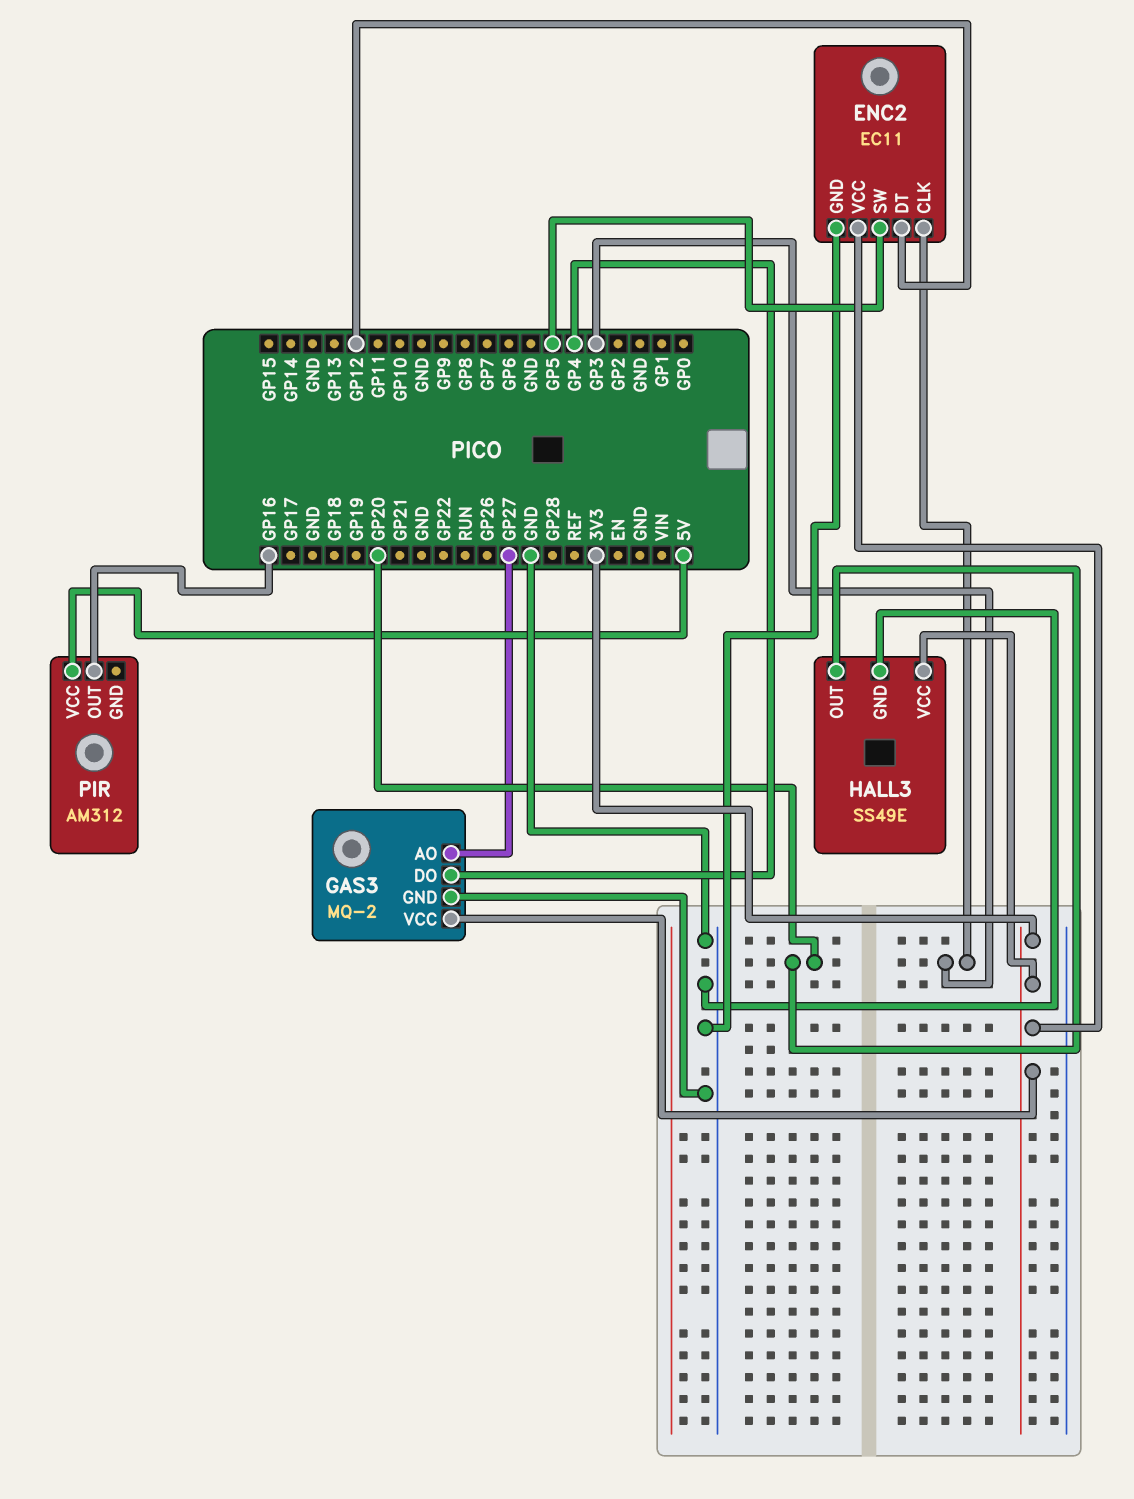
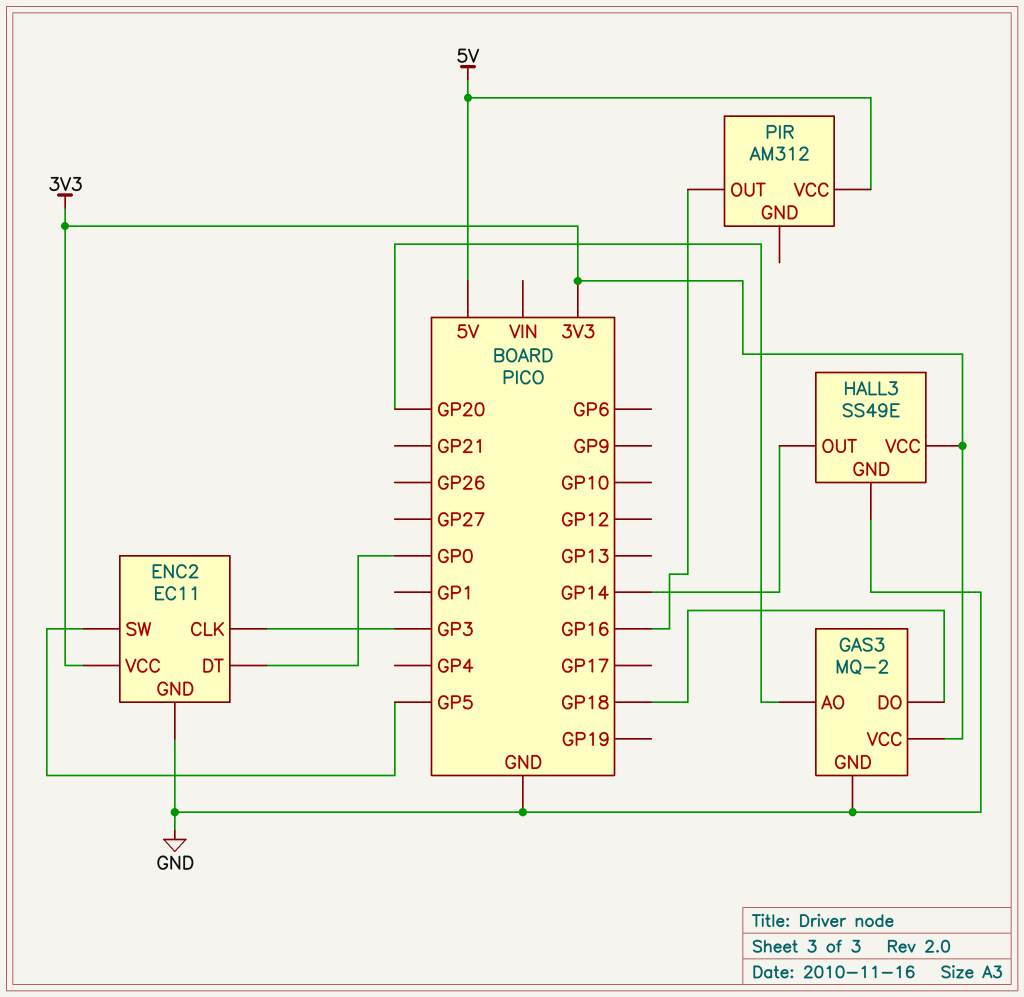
ENC2 pin DT: GP12 -> GP0
GAS3 pin AO: GP27 -> GP20
GAS3 pin DO: GP4 -> GP18
HALL3 pin OUT: GP20 -> GP14

